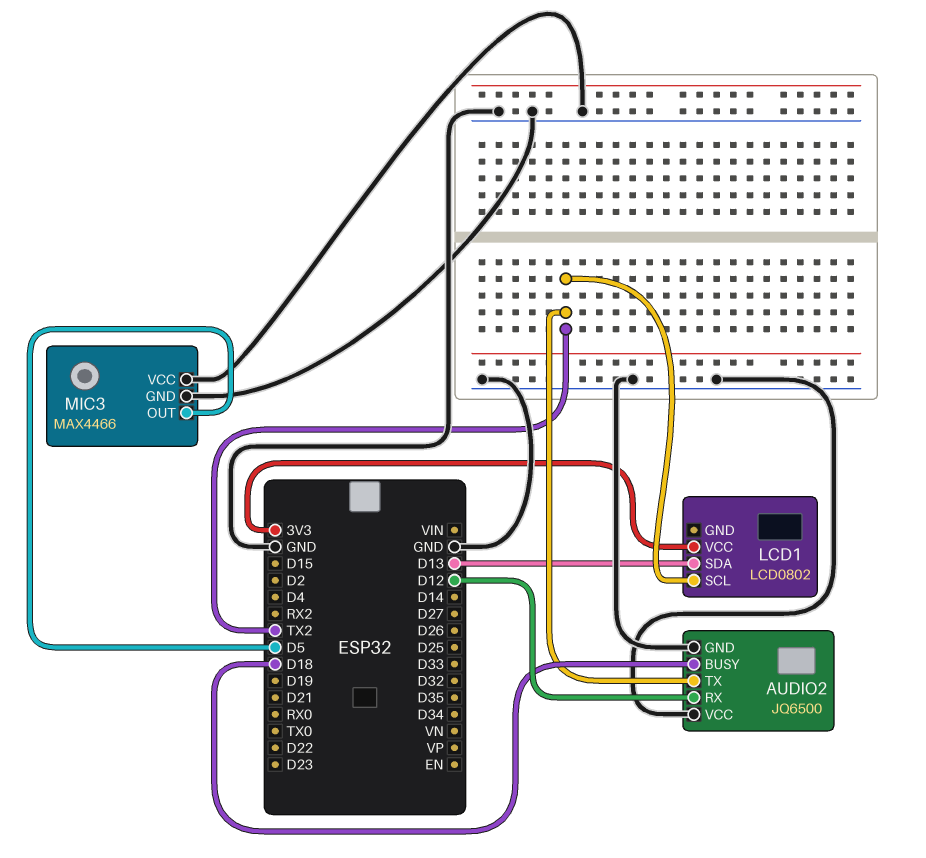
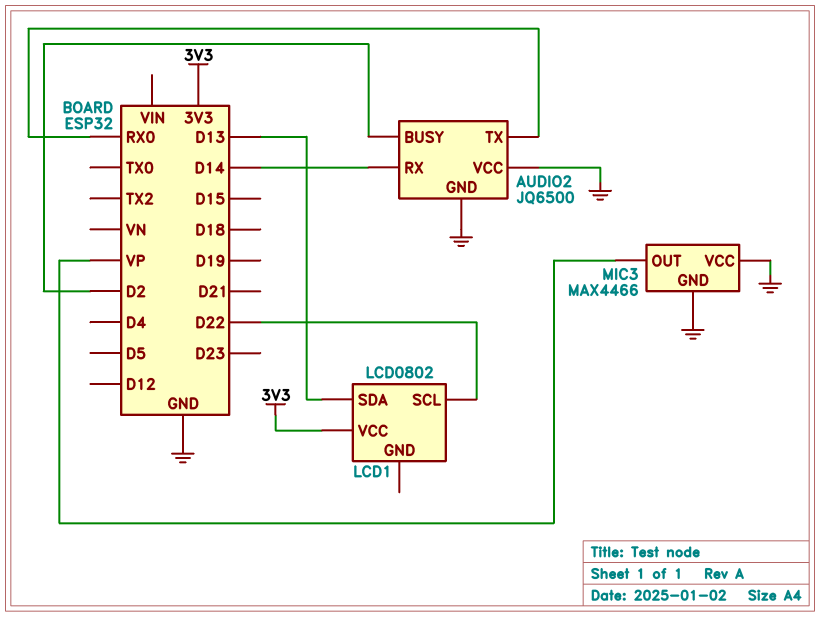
AUDIO2 pin BUSY: D18 -> D2
AUDIO2 pin RX: D12 -> D14
AUDIO2 pin TX: TX2 -> RX0
LCD1 pin SCL: TX2 -> D22
MIC3 pin OUT: D5 -> VP

